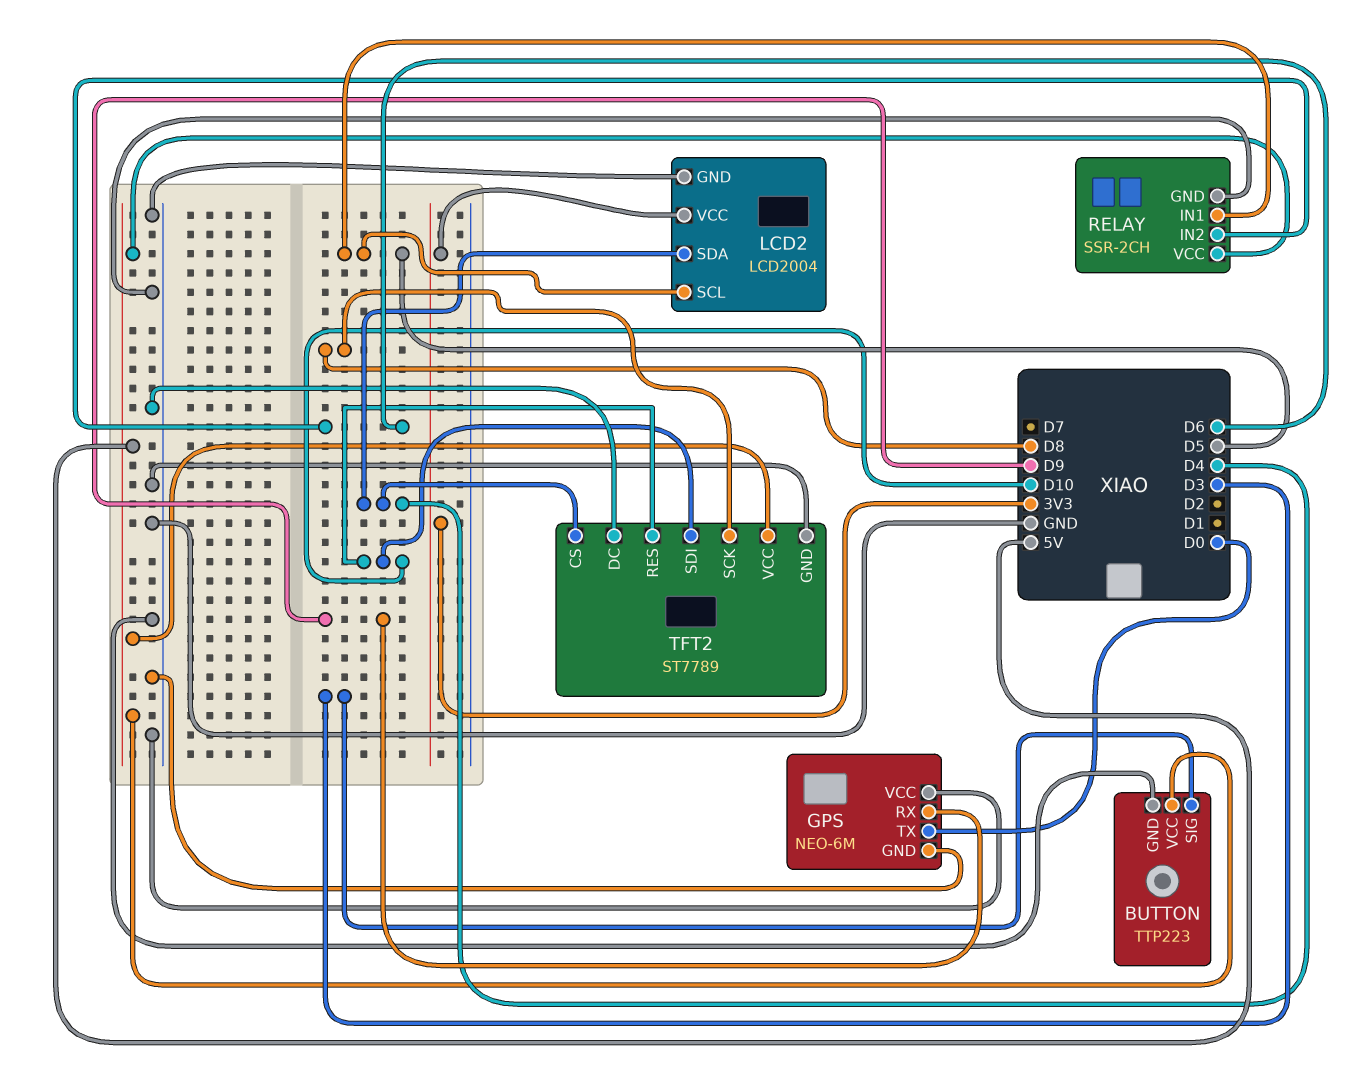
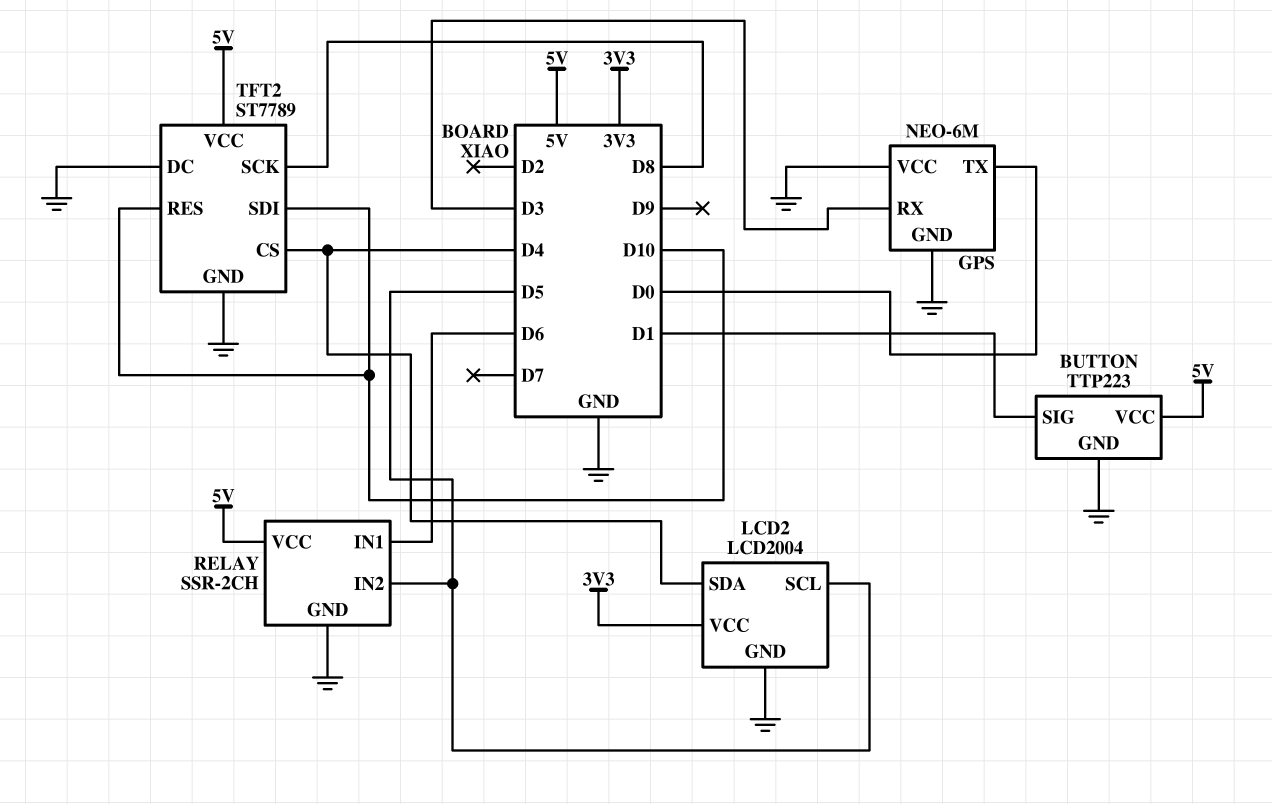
BUTTON pin SIG: D3 -> D1
GPS pin RX: D9 -> D3
RELAY pin IN1: D5 -> D6
RELAY pin IN2: D6 -> D5

